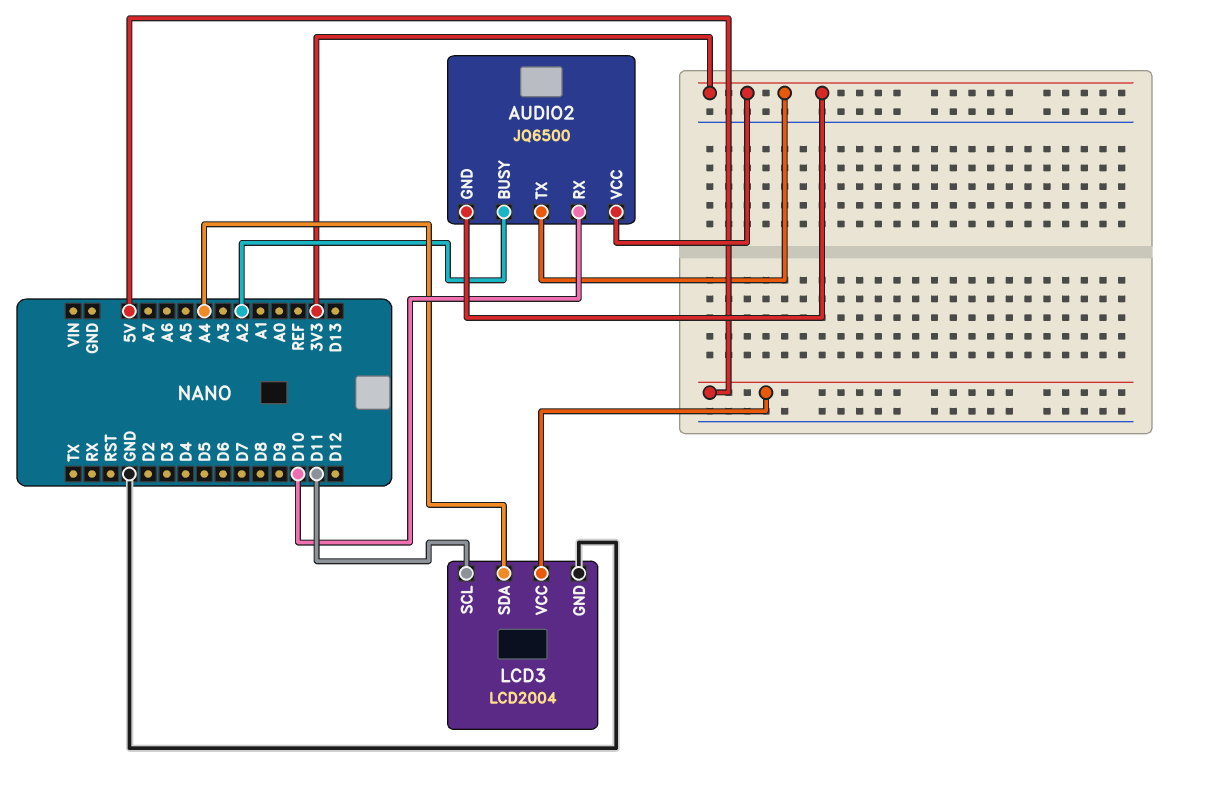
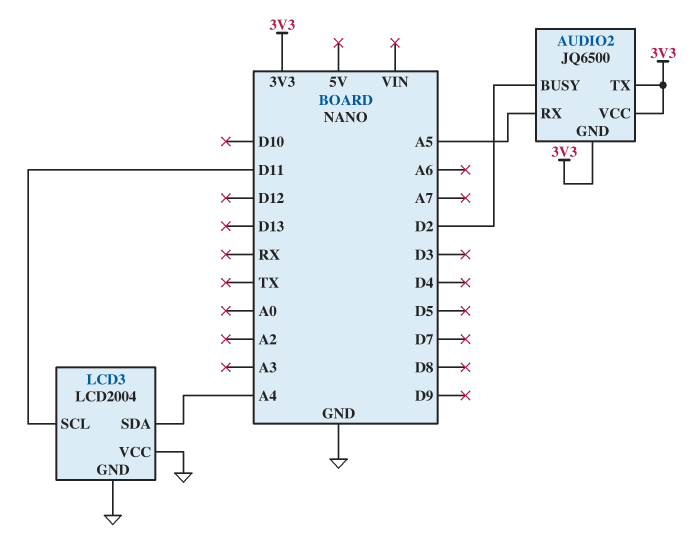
AUDIO2 pin BUSY: A2 -> D2
AUDIO2 pin RX: D10 -> A5
LCD3 pin VCC: 5V -> GND

